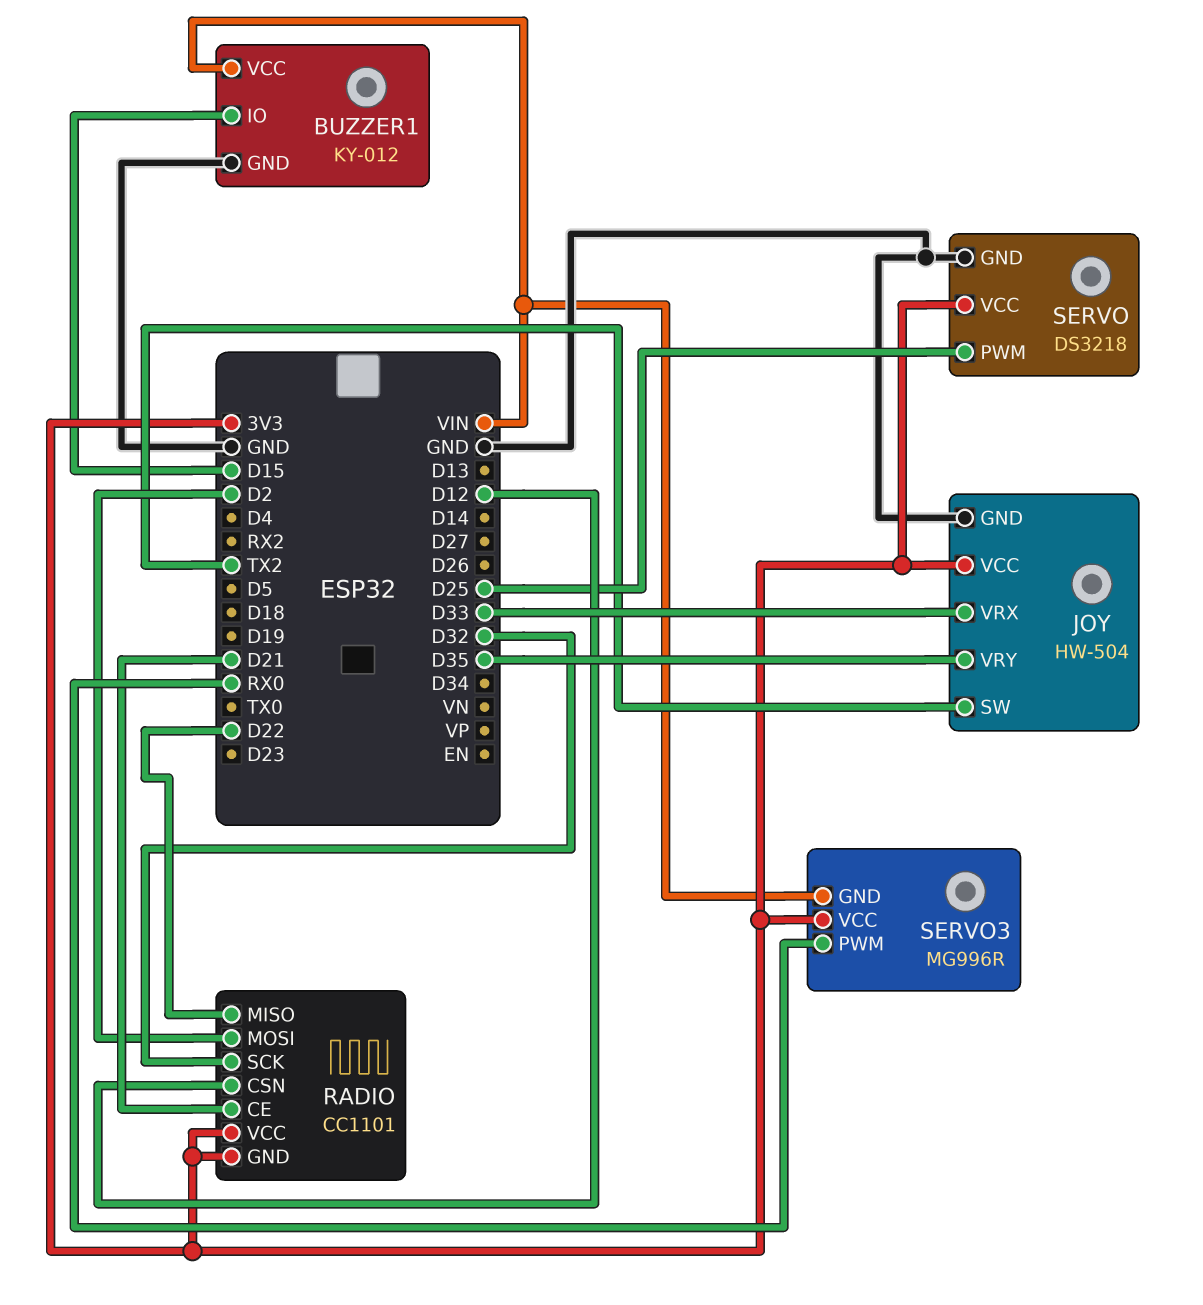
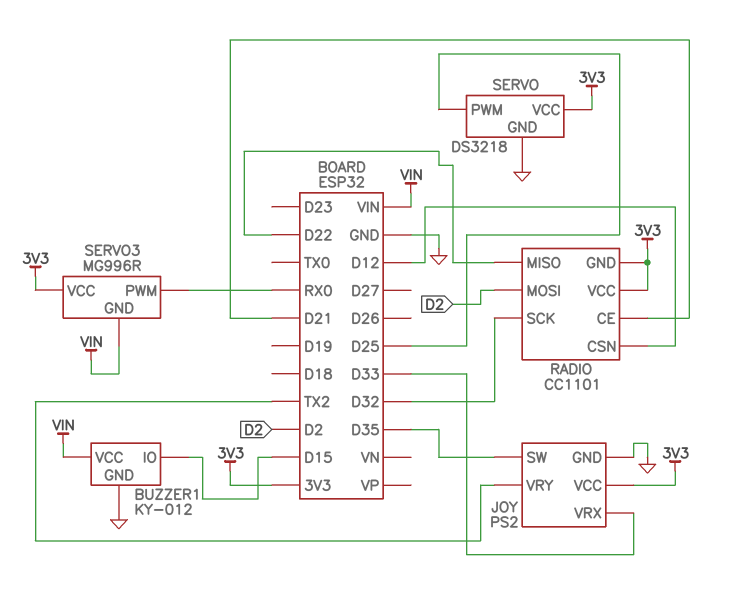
JOY: HW-504 -> PS2
JOY pin SW: TX2 -> D35
JOY pin VRY: D35 -> TX2

